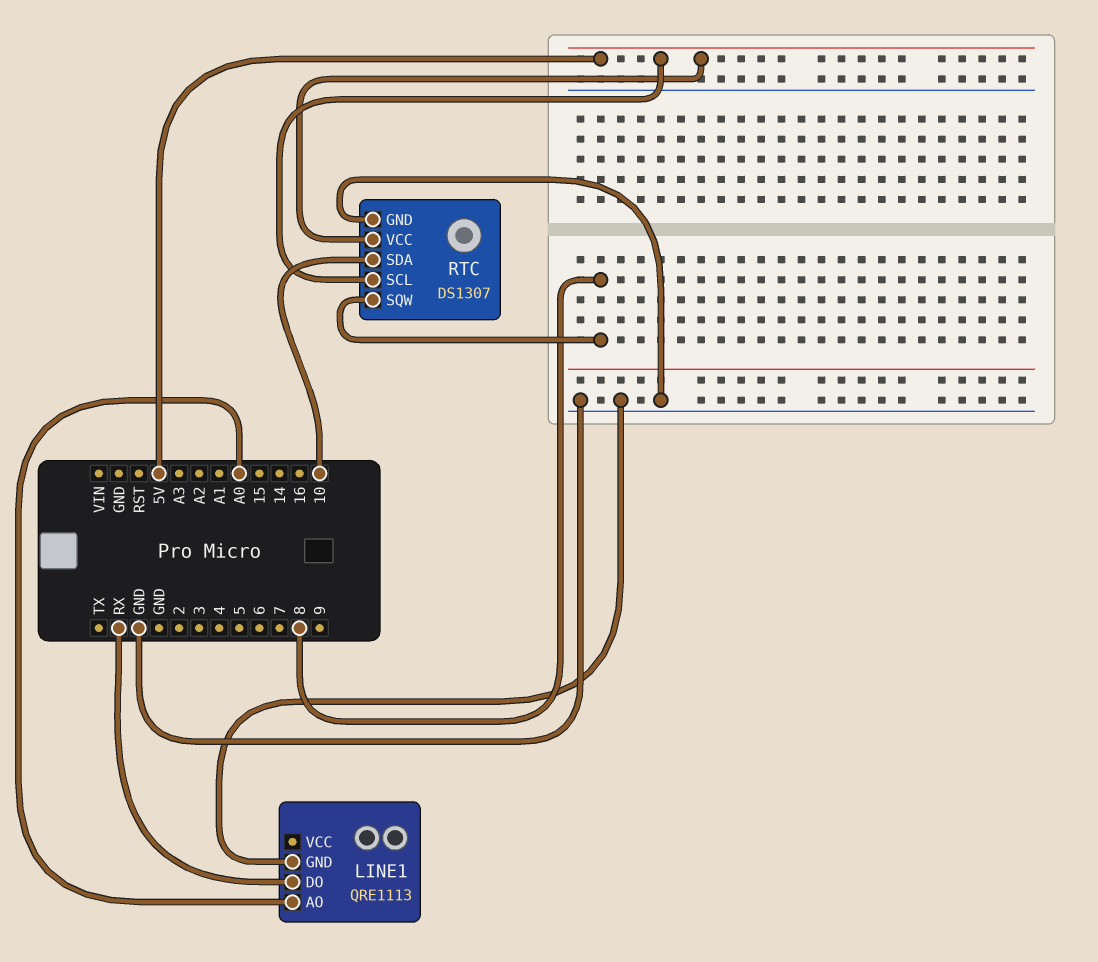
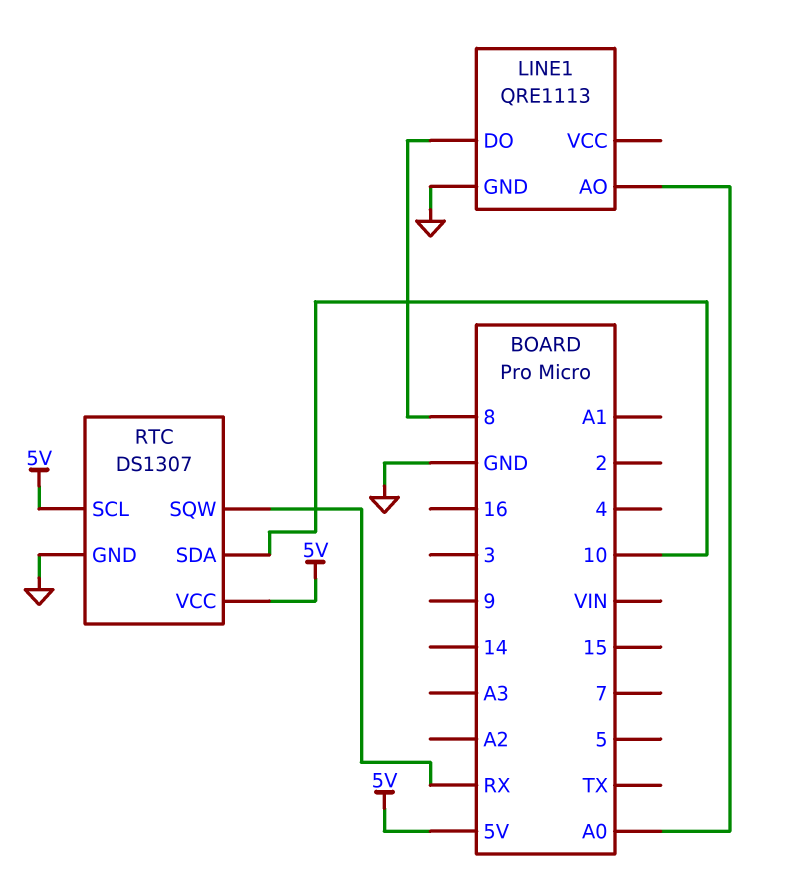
LINE1 pin DO: RX -> 8
RTC pin SQW: 8 -> RX

